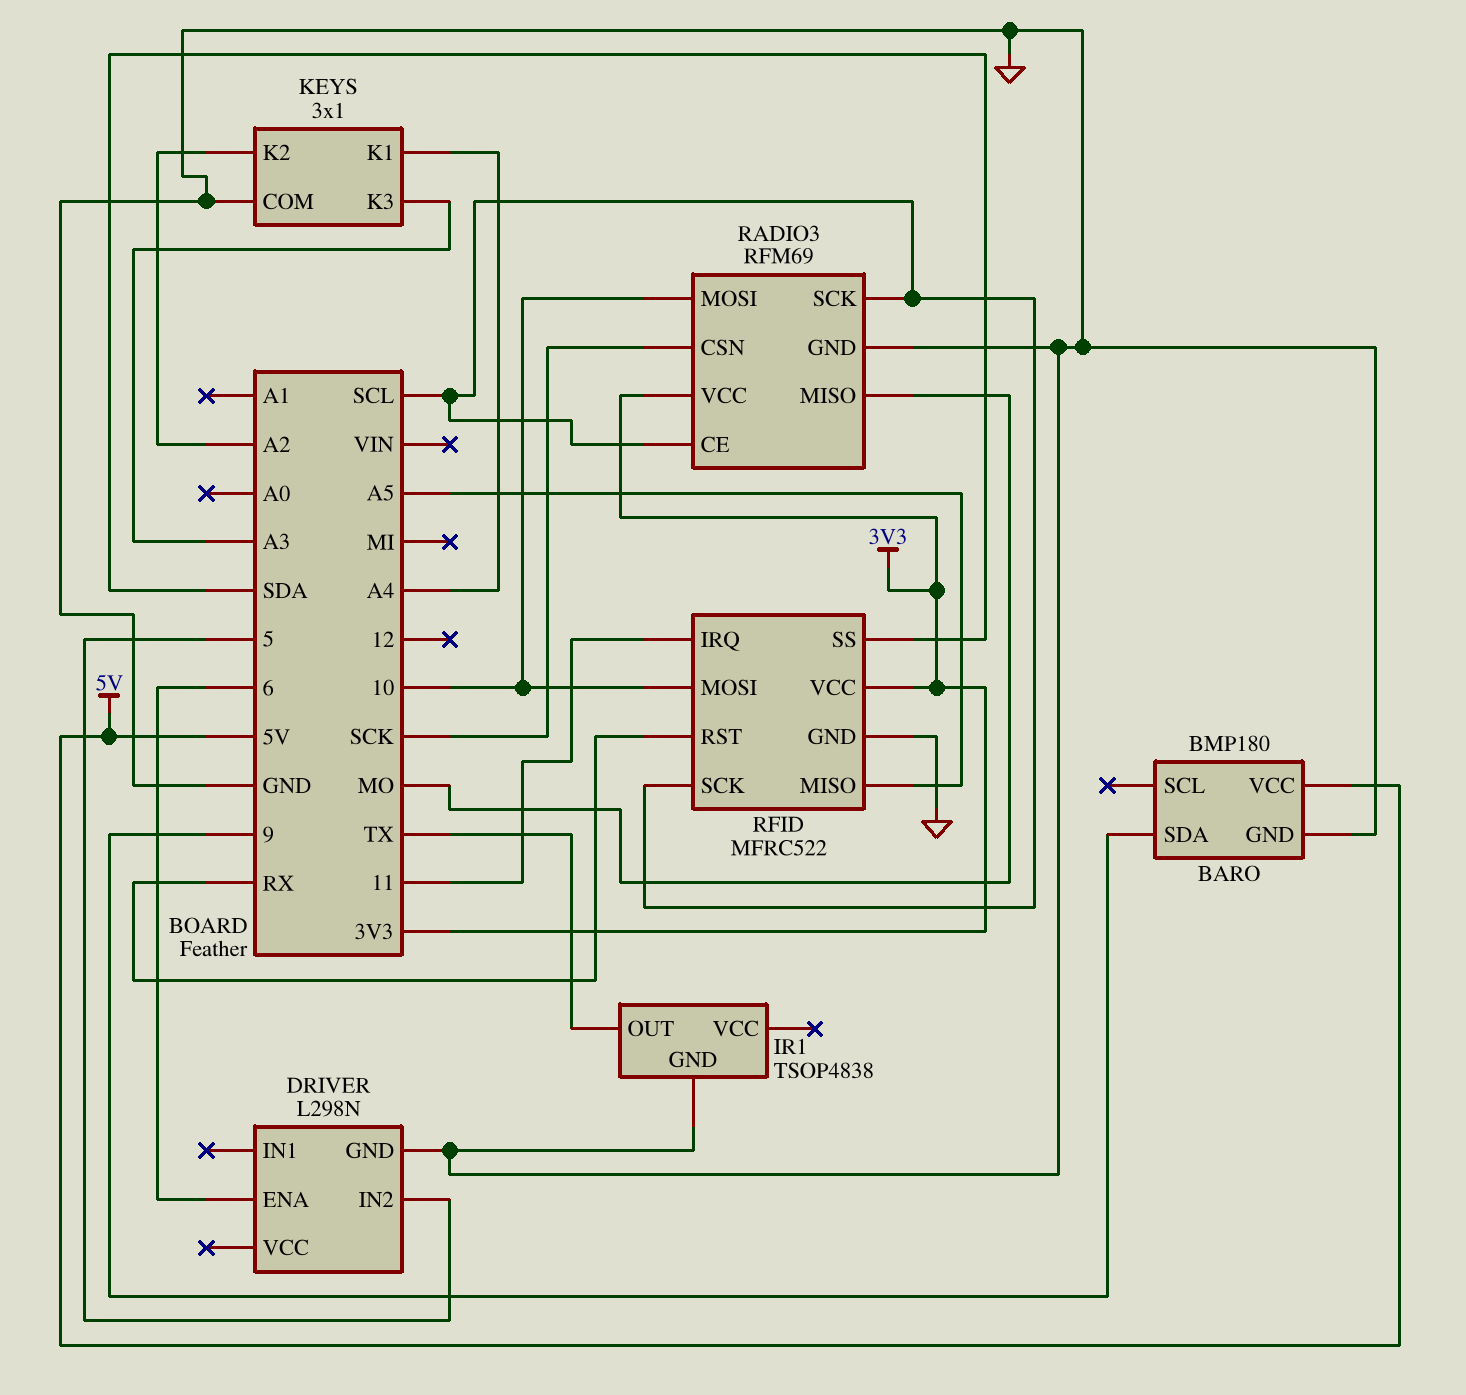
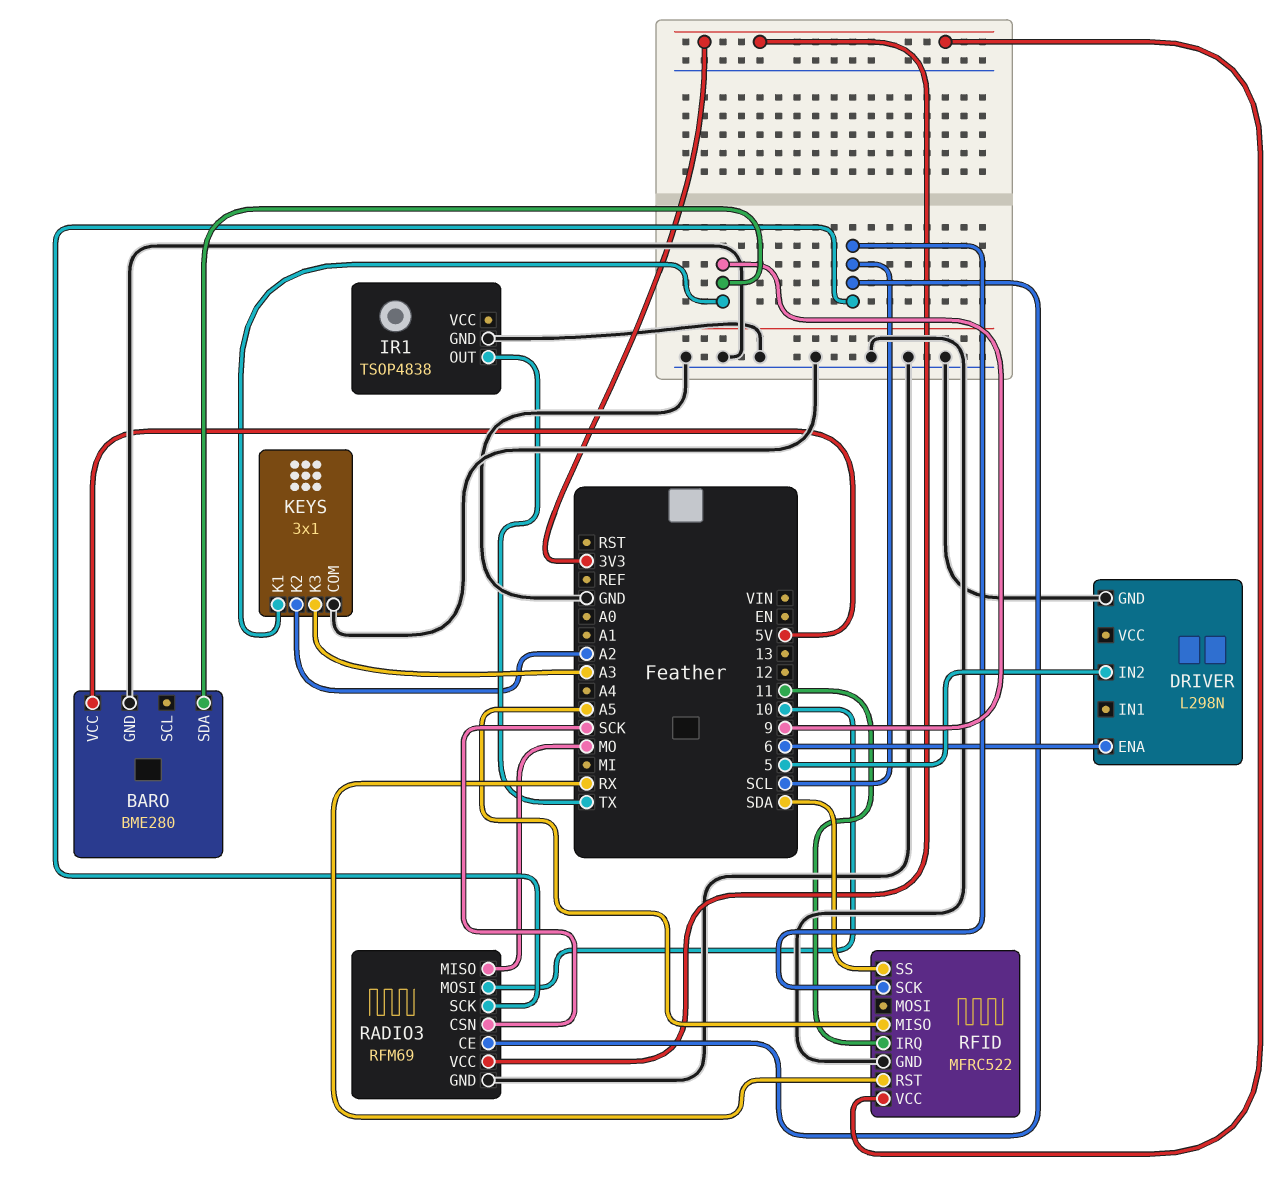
BARO: BMP180 -> BME280
KEYS pin K1: A4 -> 9
RFID pin MOSI: 10 -> none

